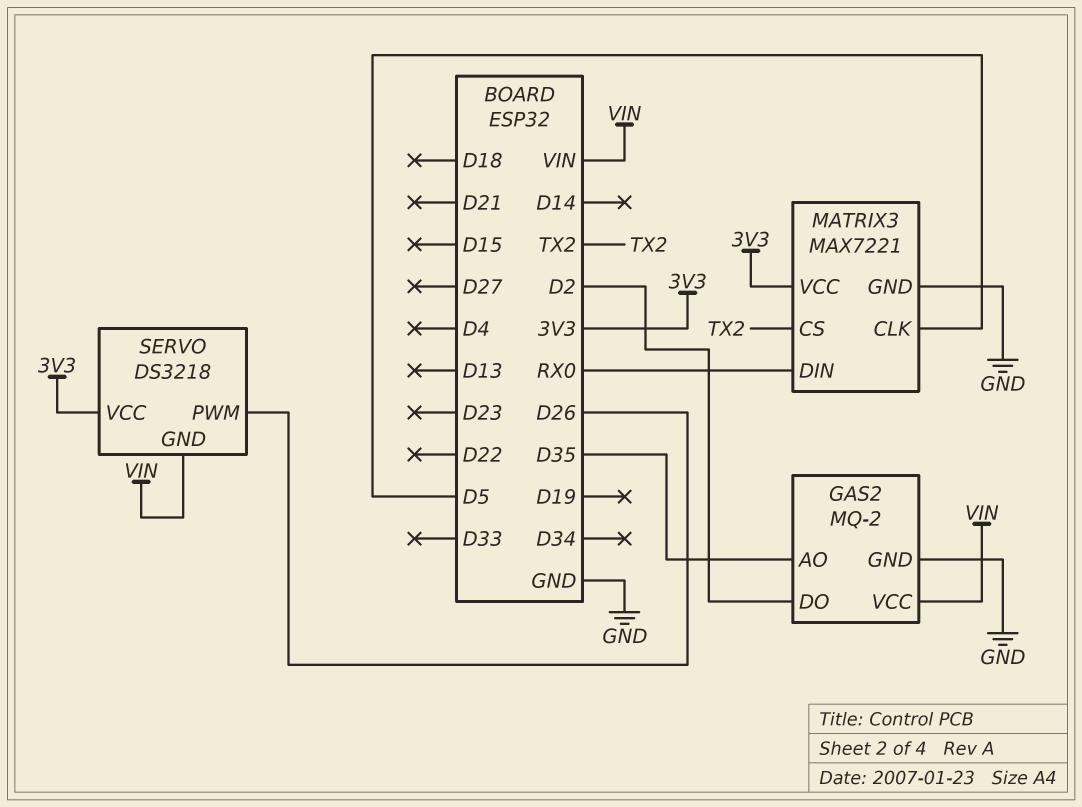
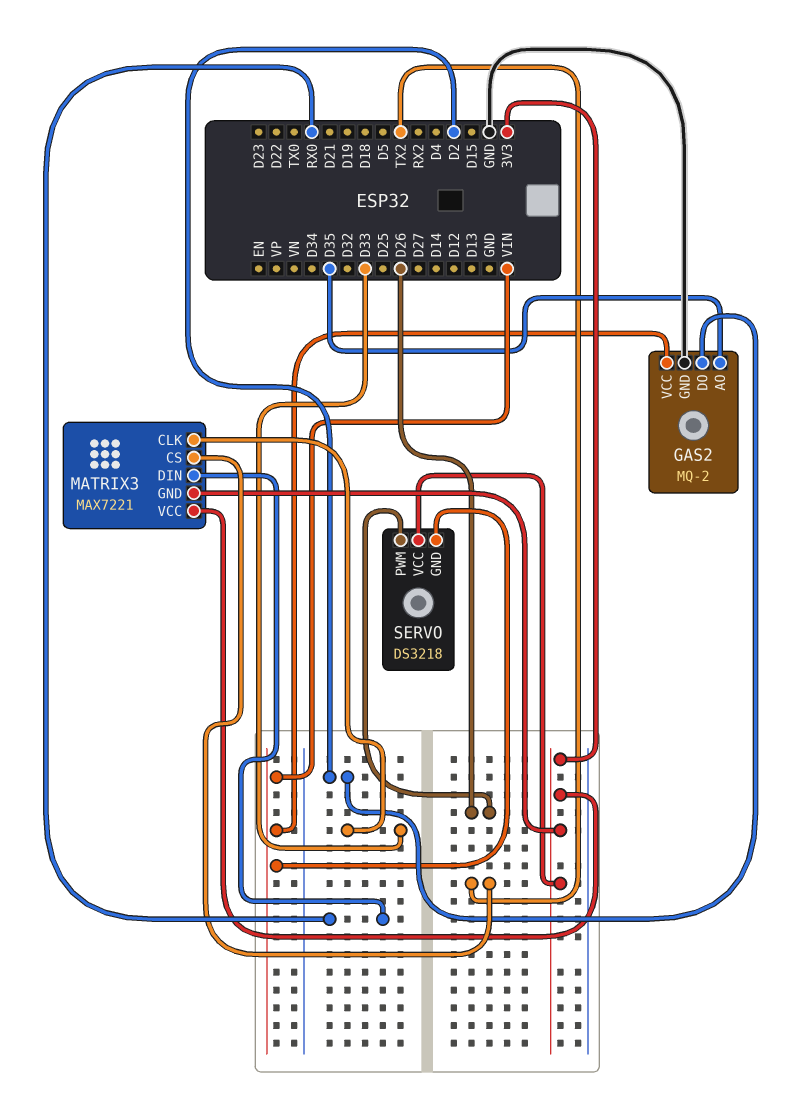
MATRIX3 pin CLK: D5 -> D33
MATRIX3 pin GND: GND -> 3V3

